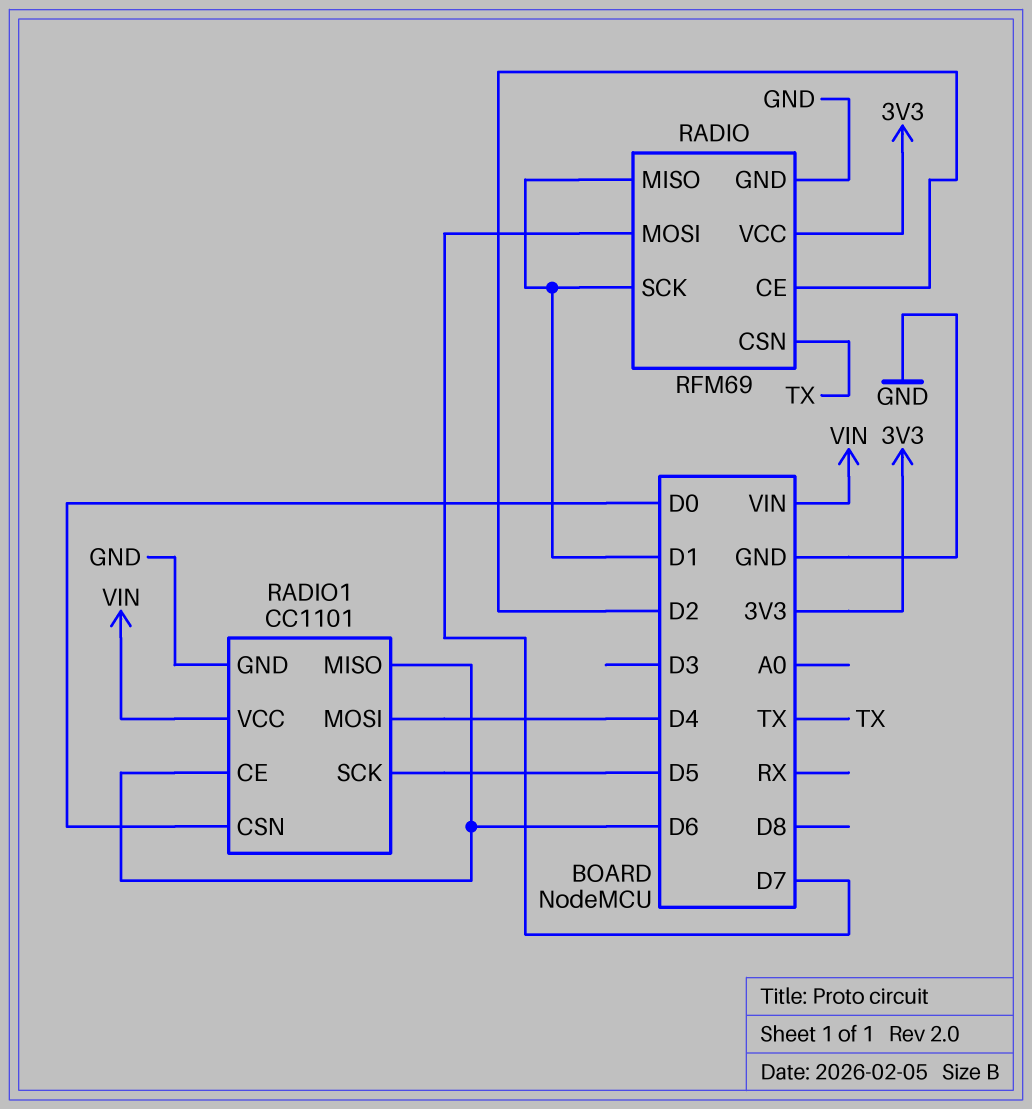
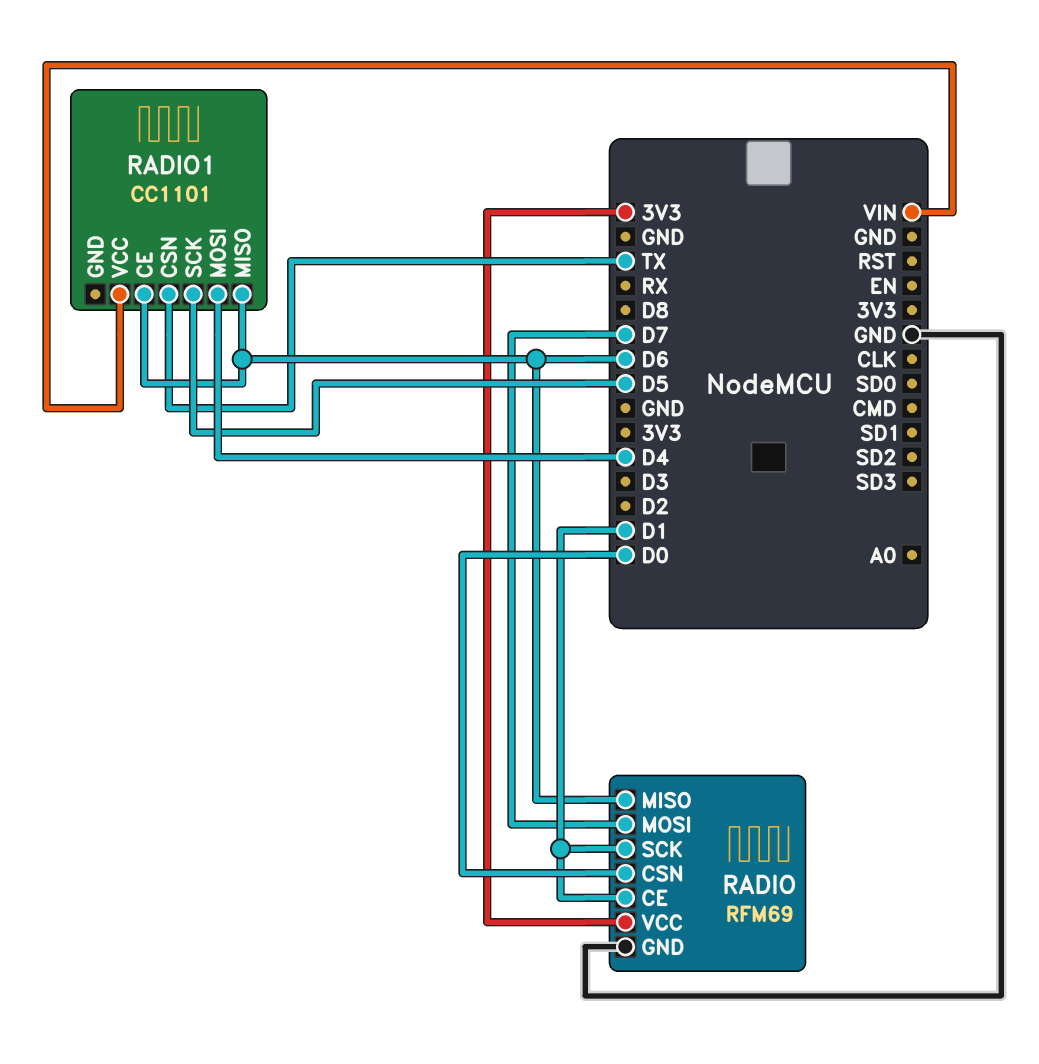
RADIO pin CE: D2 -> D1
RADIO pin CSN: TX -> D0
RADIO pin MISO: D1 -> D6
RADIO1 pin CSN: D0 -> TX
RADIO1 pin GND: GND -> none

